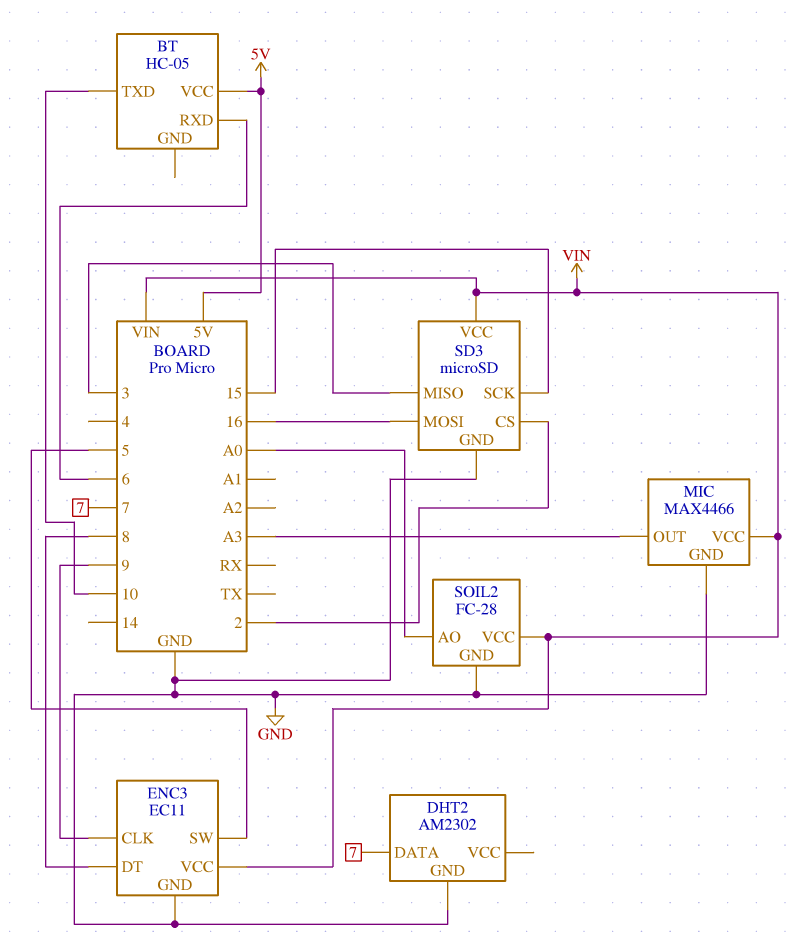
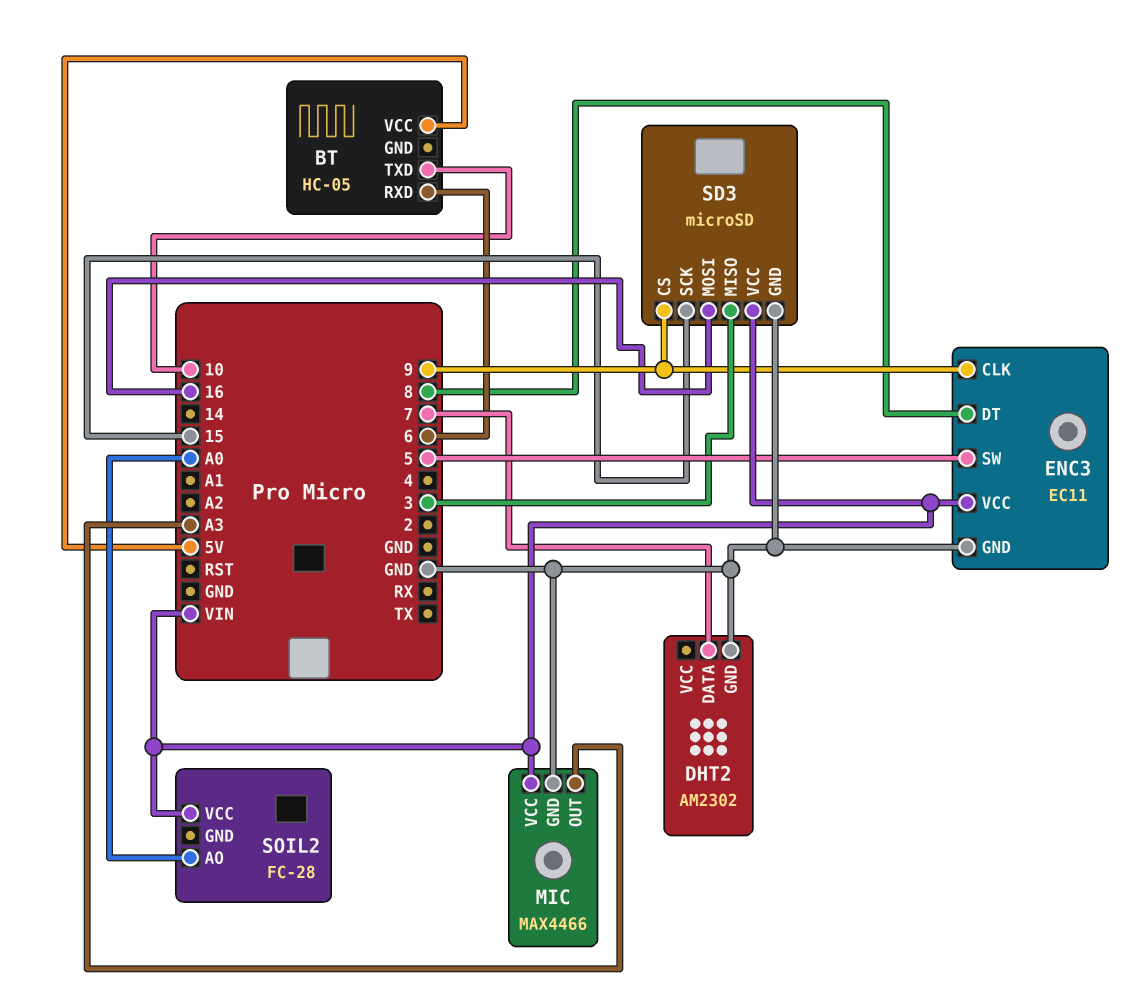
SD3 pin CS: 2 -> 9
SOIL2 pin GND: GND -> none

